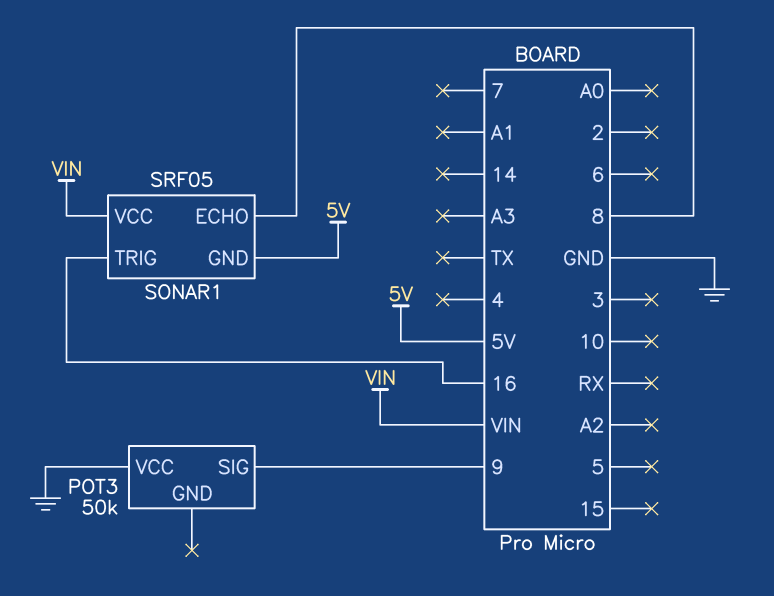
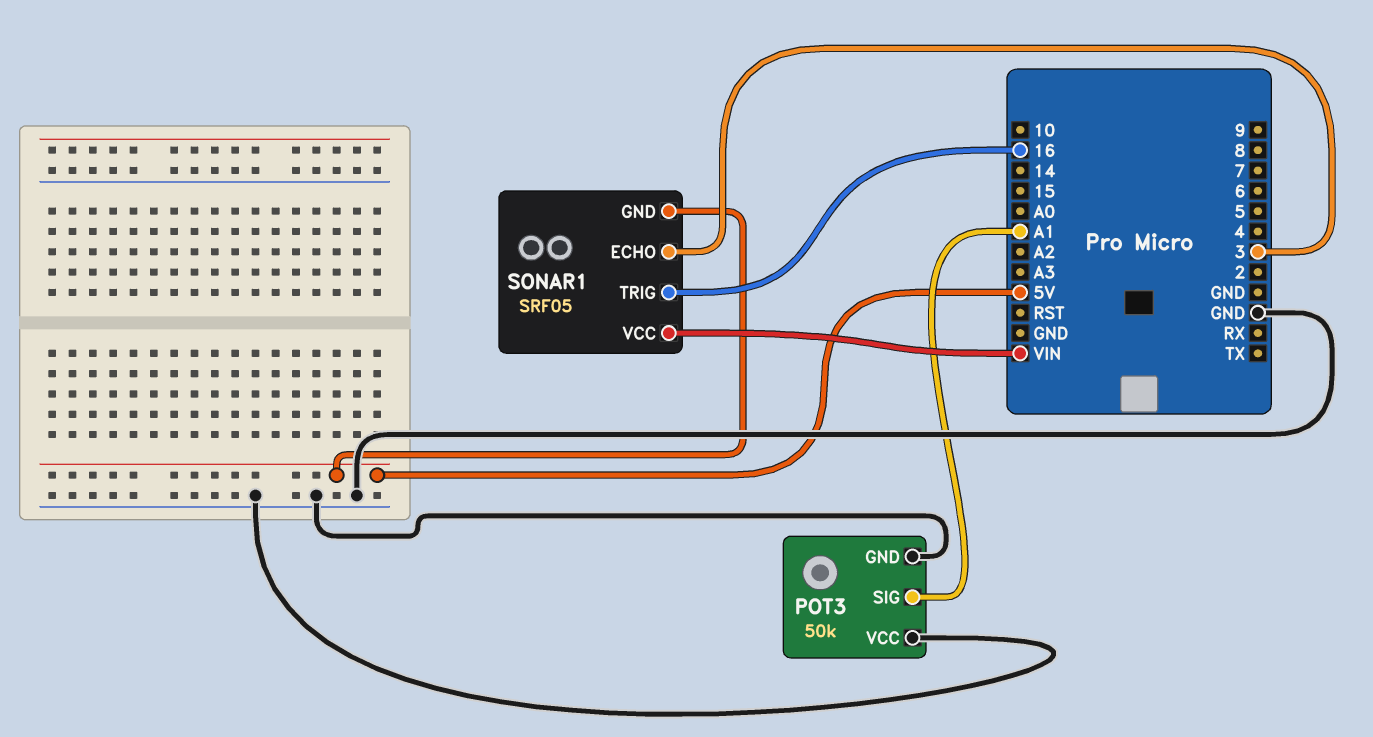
POT3 pin GND: none -> GND
POT3 pin SIG: 9 -> A1
SONAR1 pin ECHO: 8 -> 3

